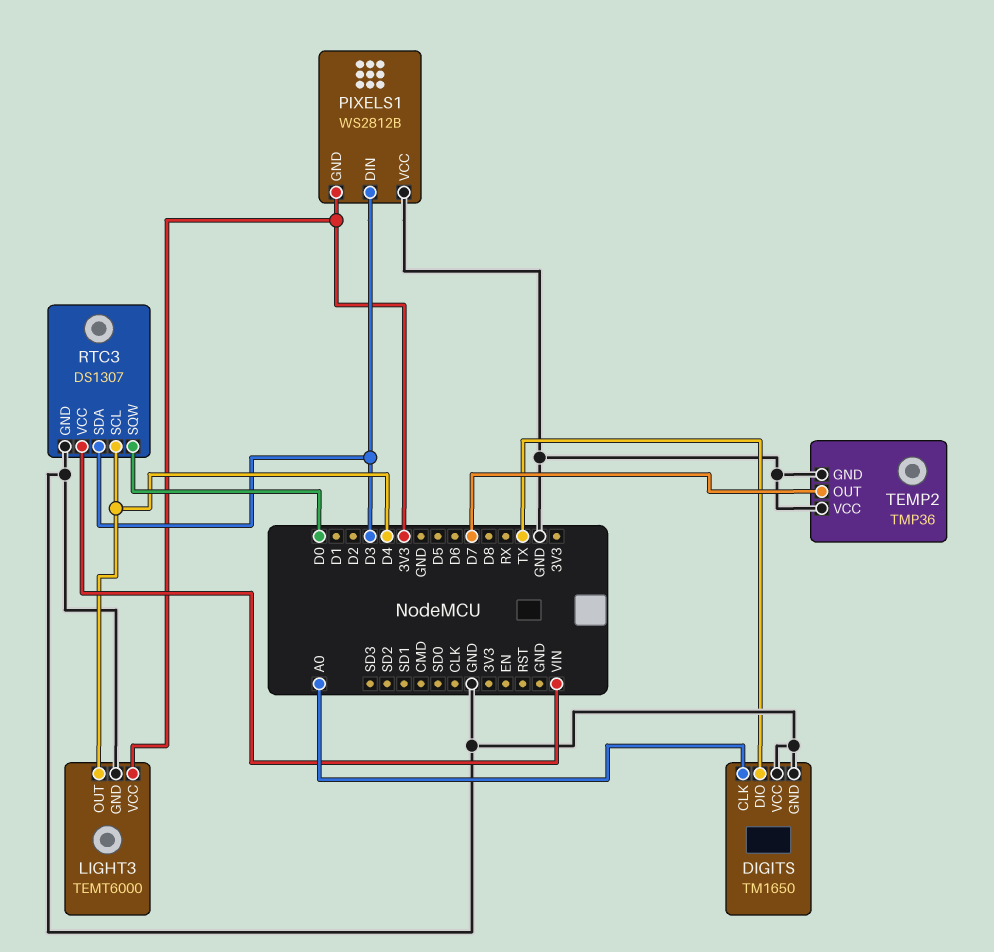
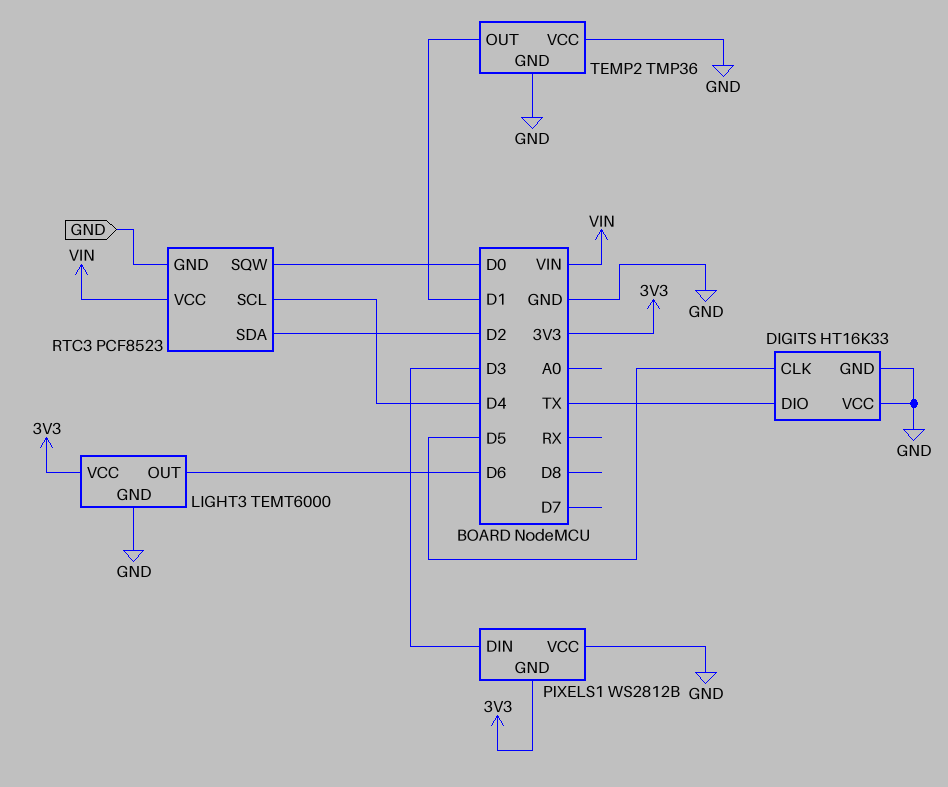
DIGITS: TM1650 -> HT16K33
DIGITS pin CLK: A0 -> D5
LIGHT3 pin OUT: D4 -> D6
RTC3: DS1307 -> PCF8523
RTC3 pin SDA: D3 -> D2
TEMP2 pin OUT: D7 -> D1

